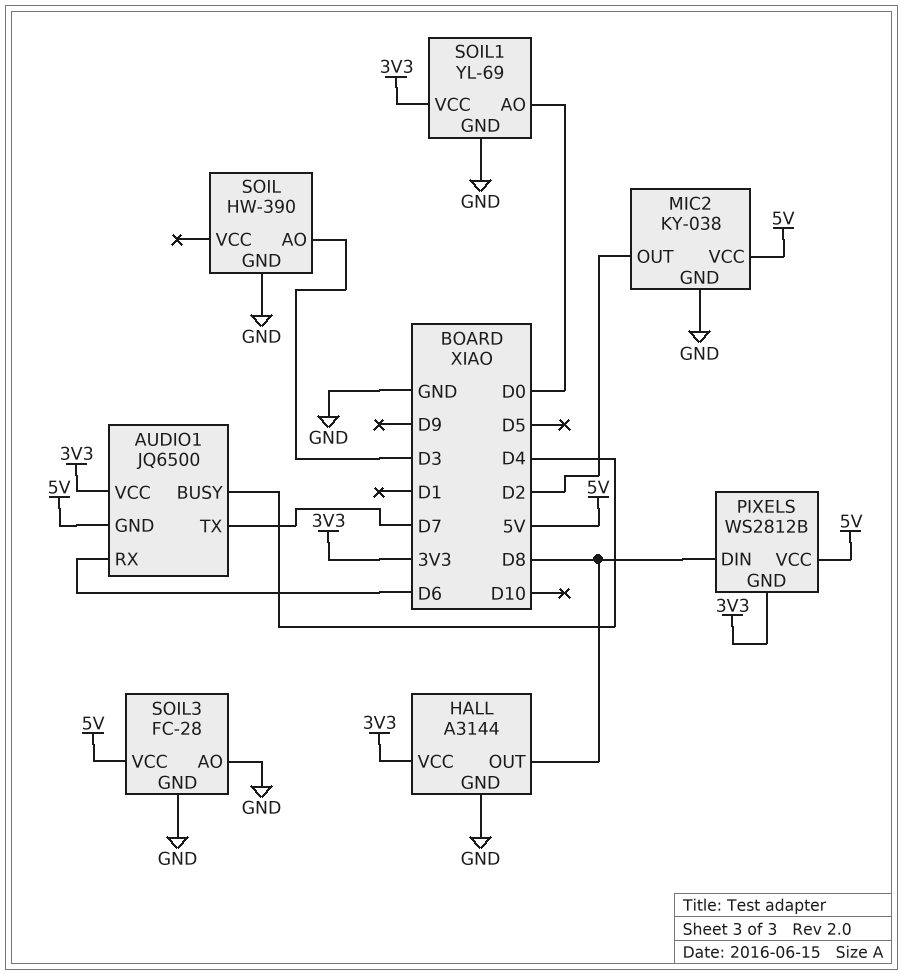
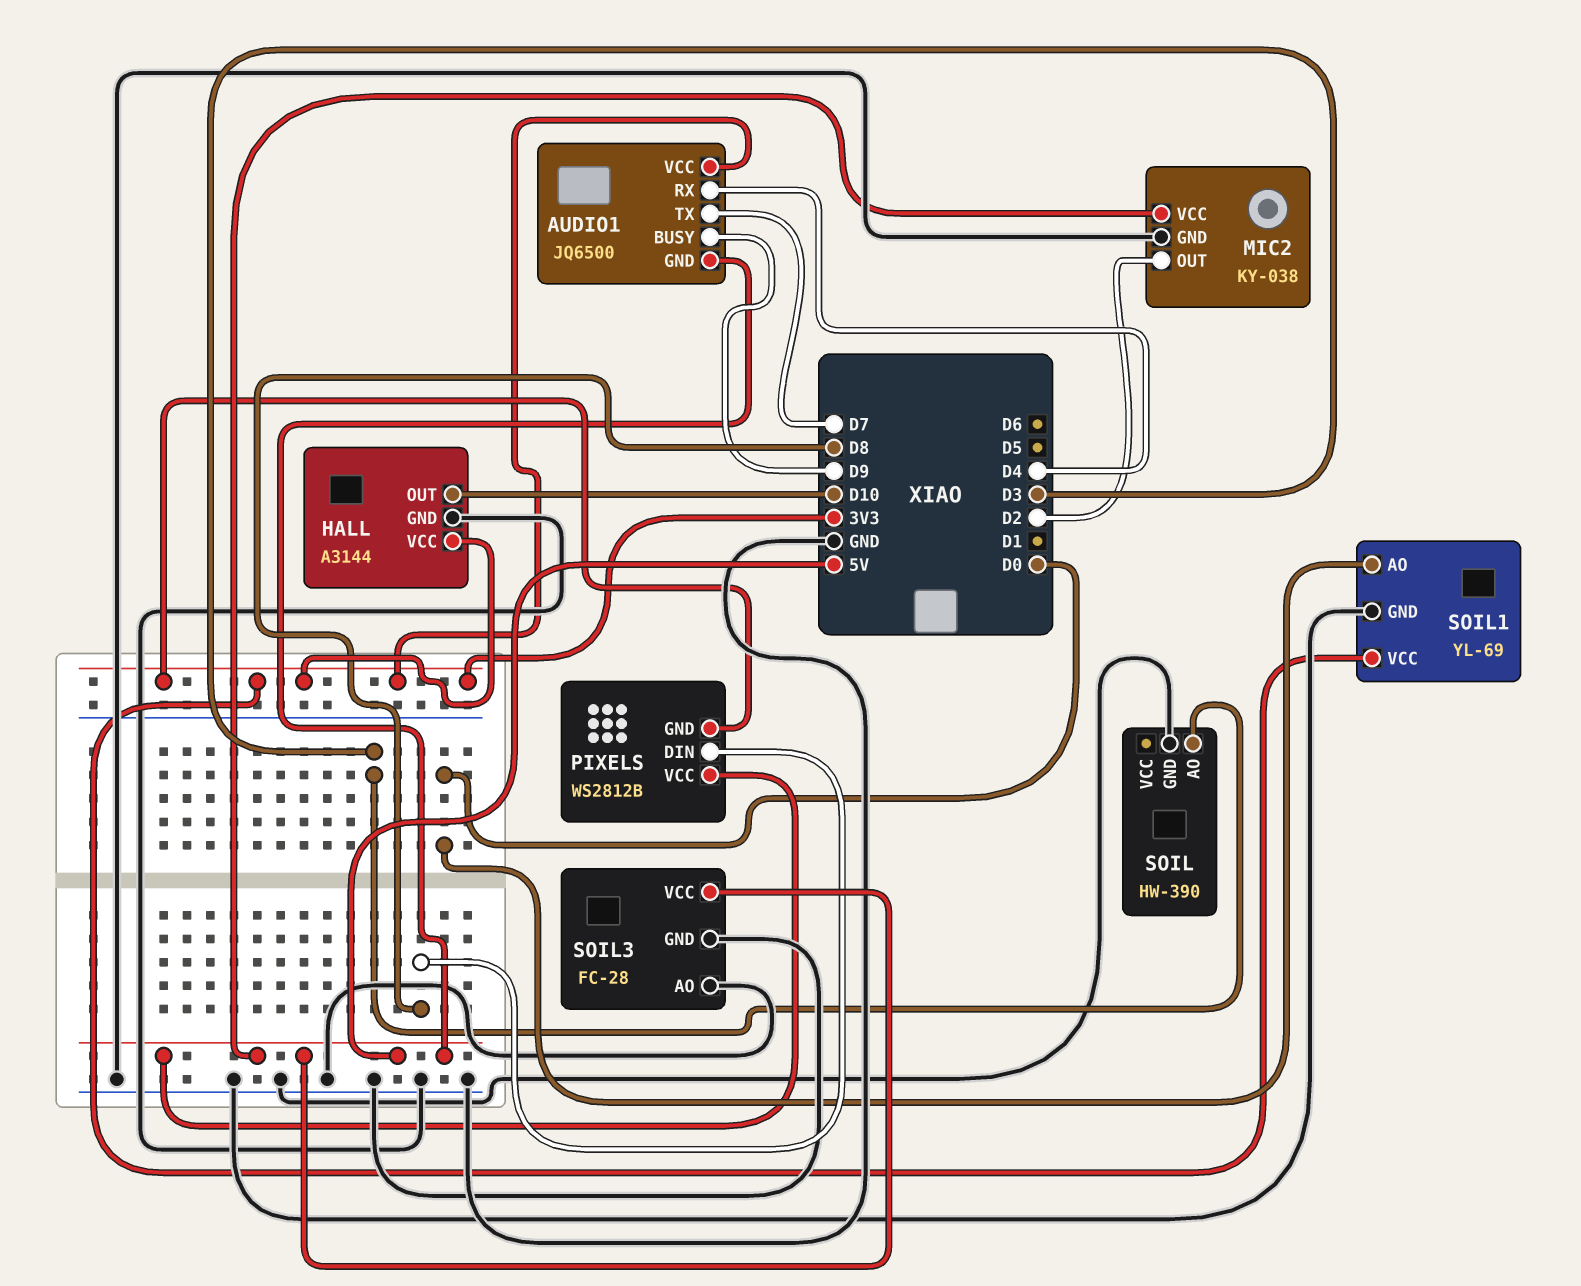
AUDIO1 pin BUSY: D4 -> D9
AUDIO1 pin RX: D6 -> D4
HALL pin OUT: D8 -> D10

